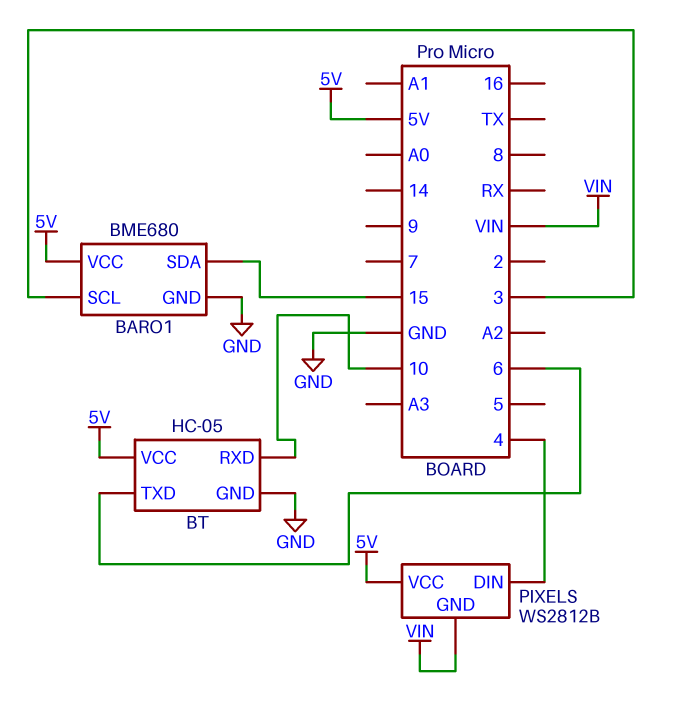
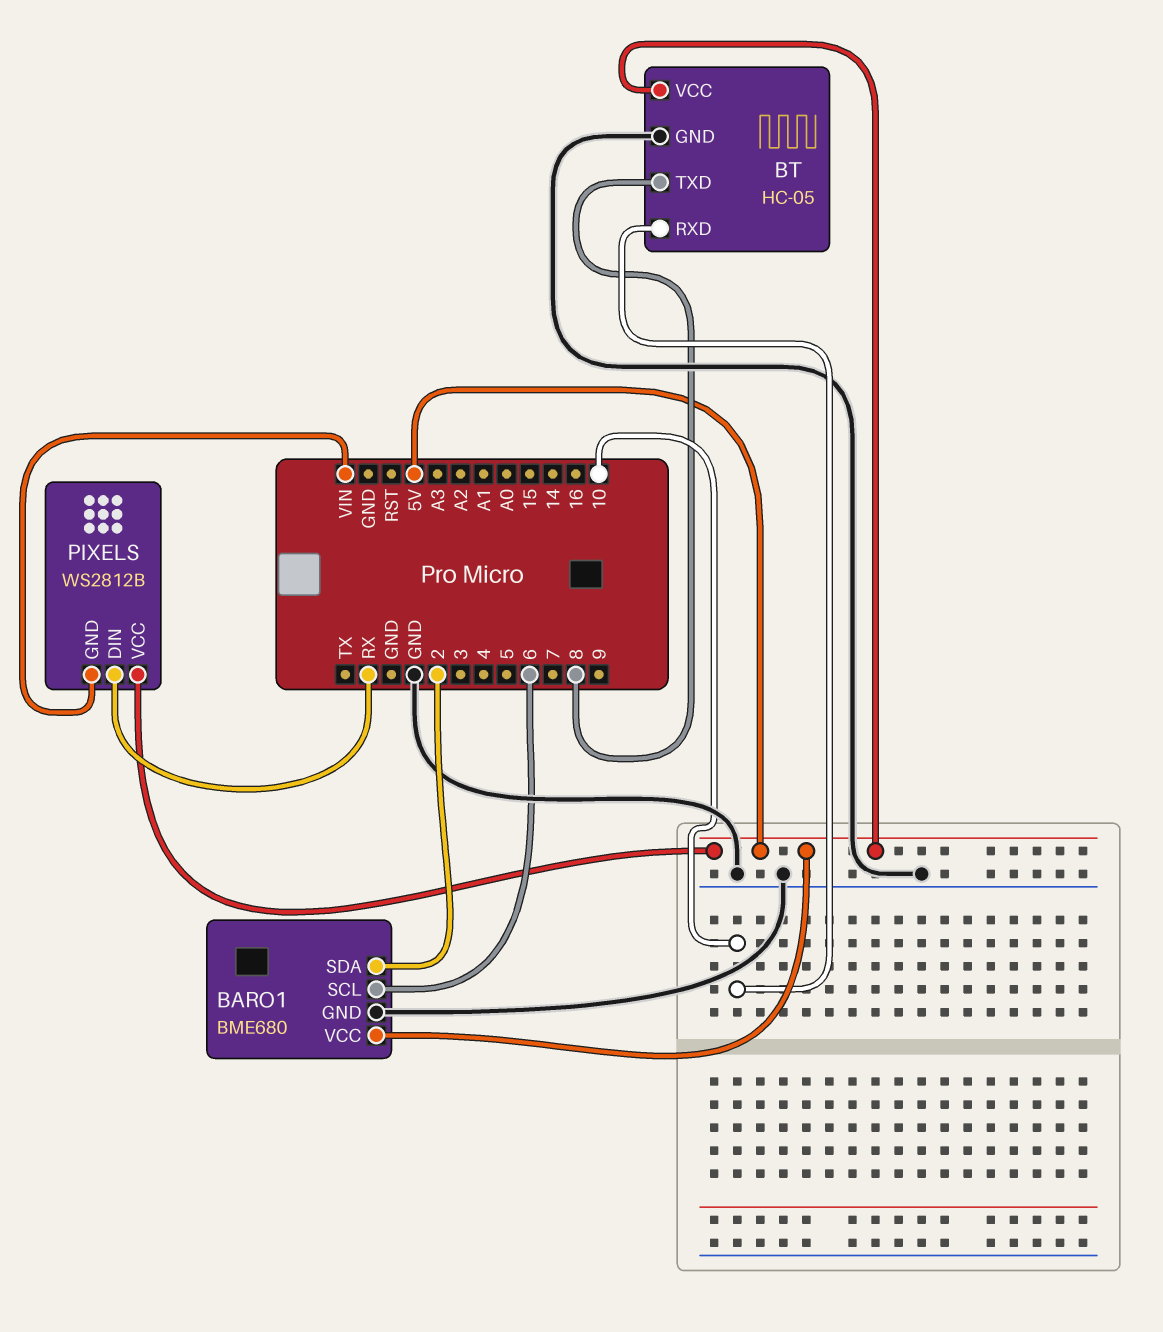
BARO1 pin SCL: 3 -> 6
BARO1 pin SDA: 15 -> 2
BT pin TXD: 6 -> 8
PIXELS pin DIN: 4 -> RX

